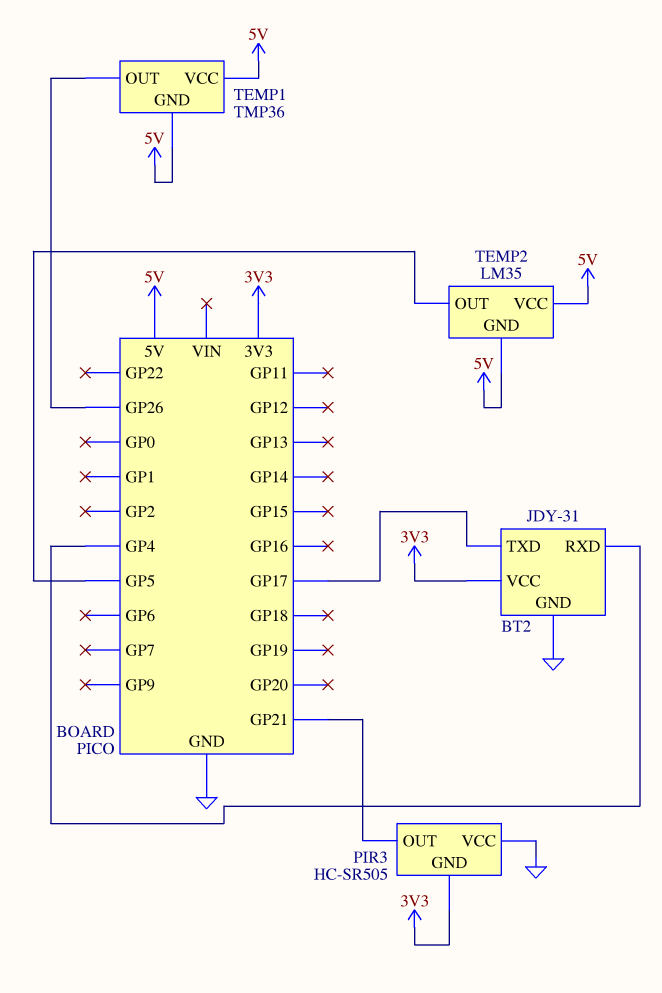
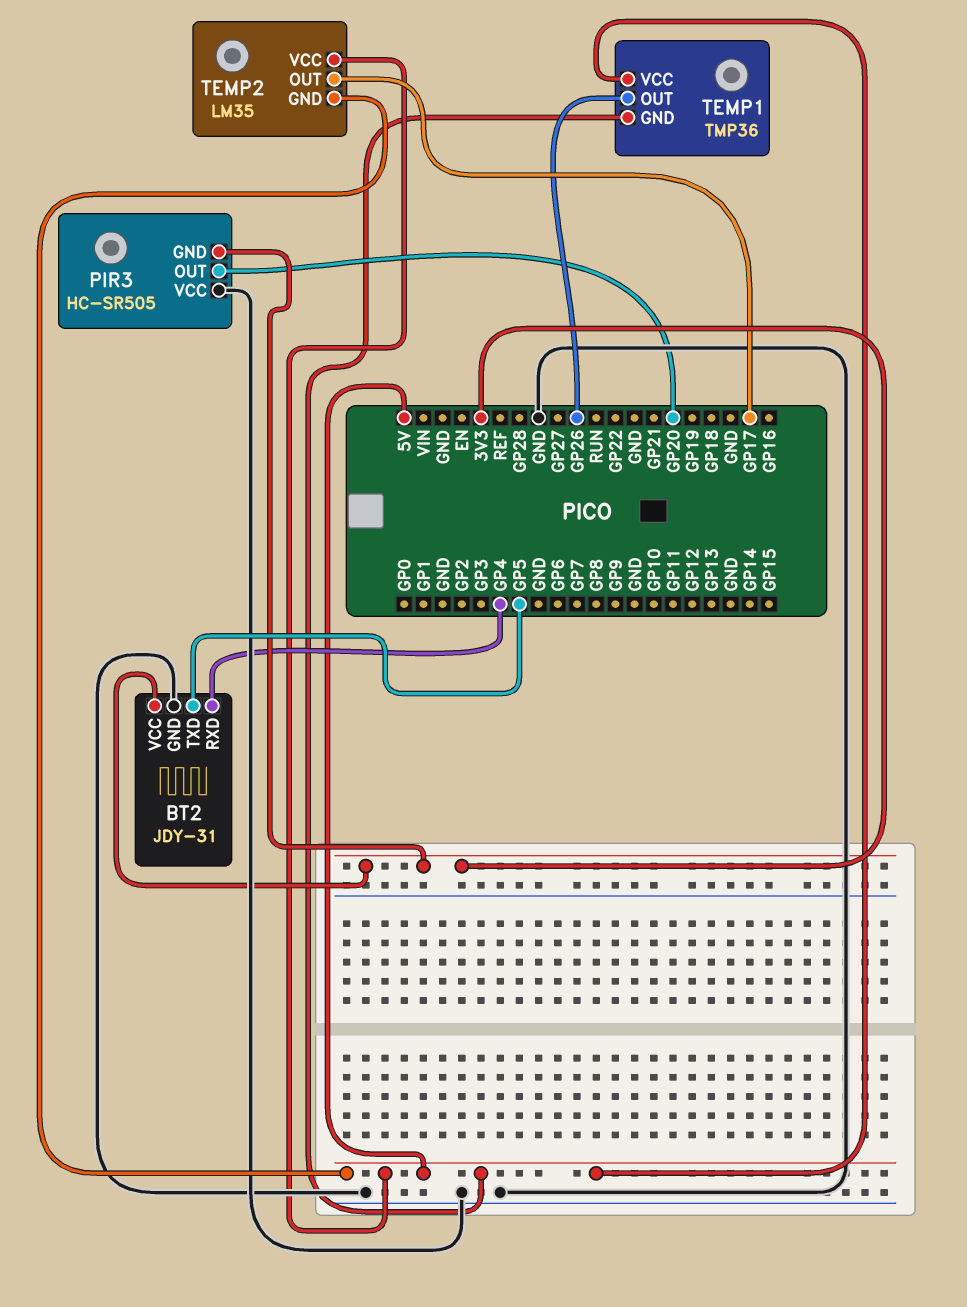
BT2 pin TXD: GP17 -> GP5
PIR3 pin OUT: GP21 -> GP20
TEMP2 pin OUT: GP5 -> GP17

